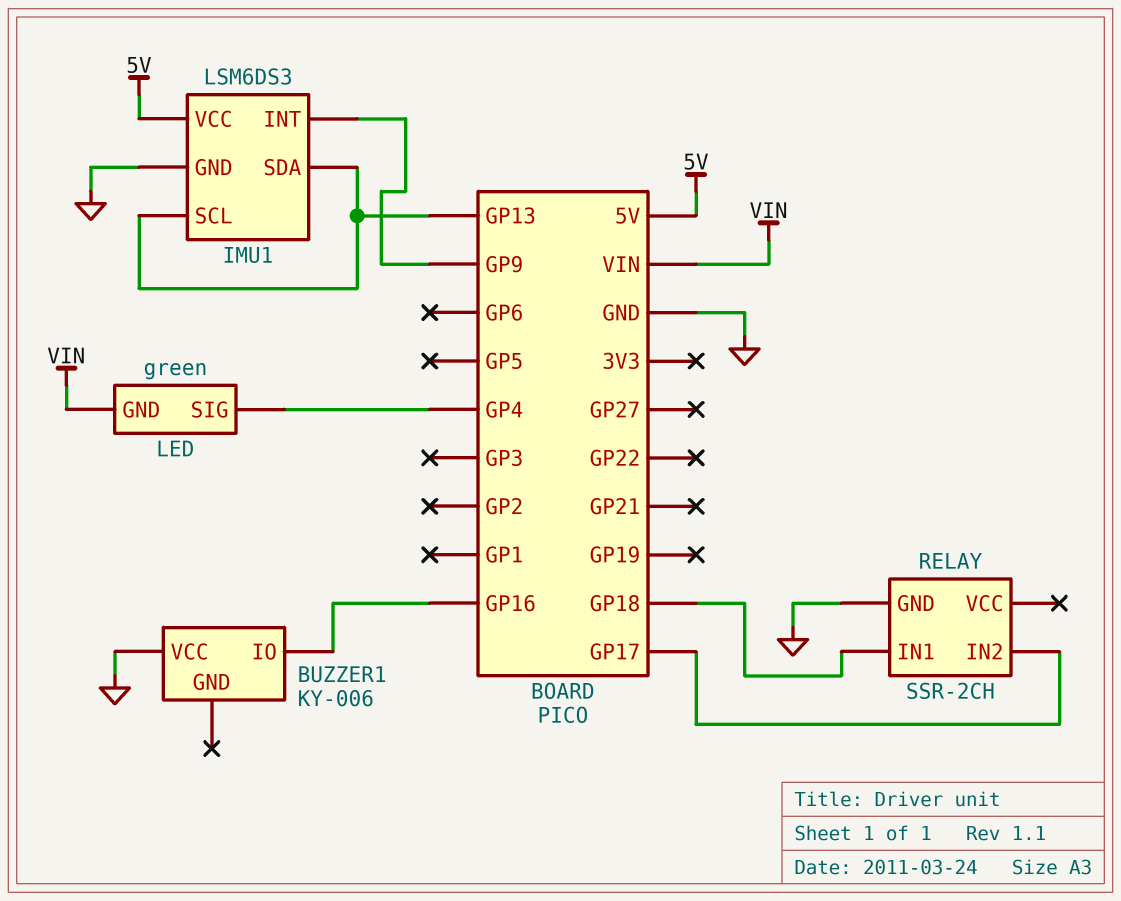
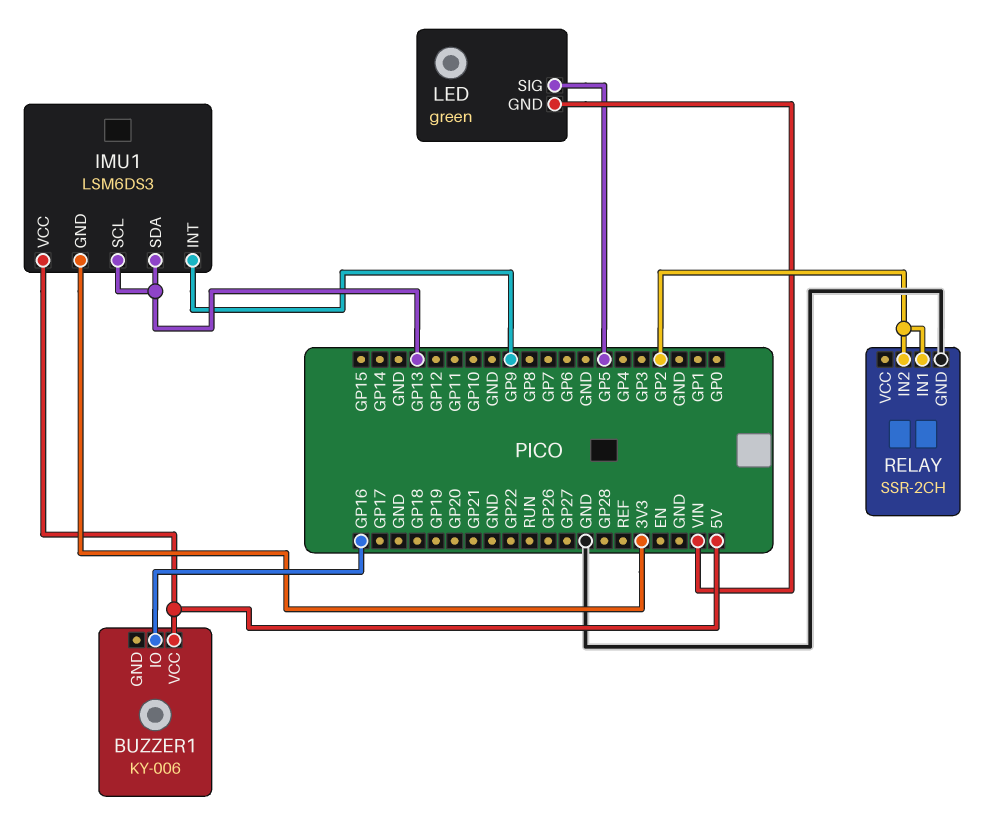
BUZZER1 pin VCC: GND -> 5V
IMU1 pin GND: GND -> 3V3
LED pin SIG: GP4 -> GP5
RELAY pin IN1: GP18 -> GP2
RELAY pin IN2: GP17 -> GP2

